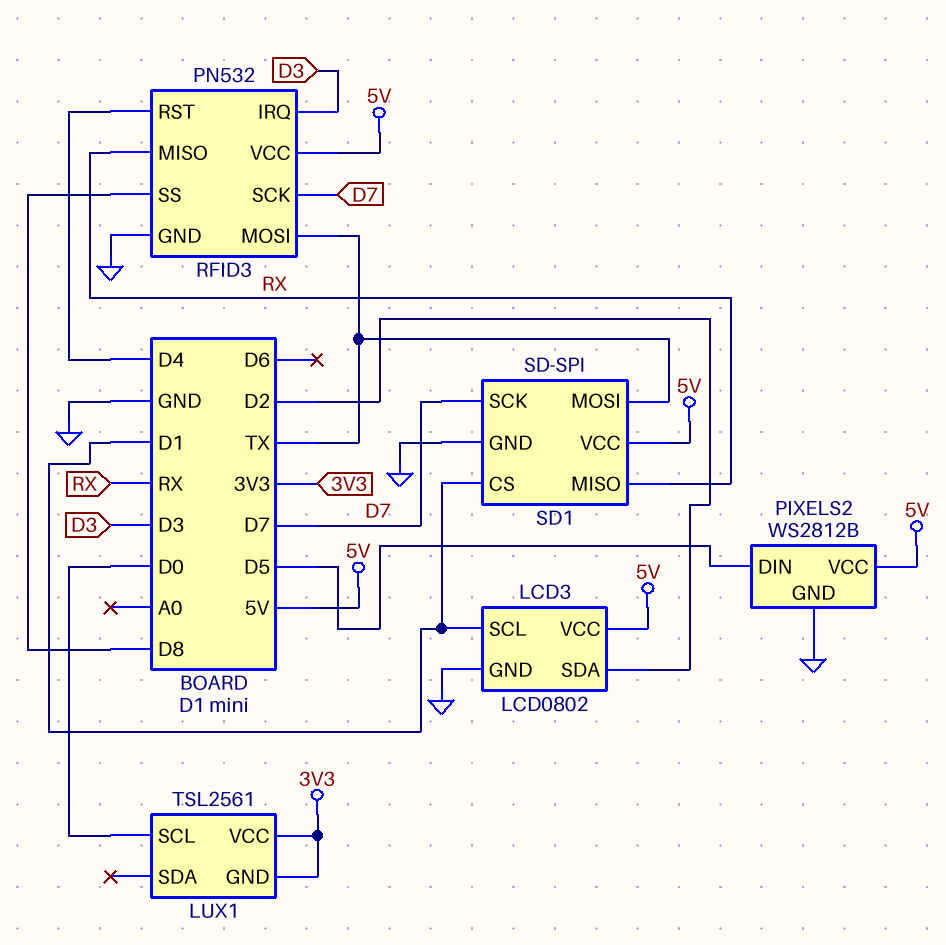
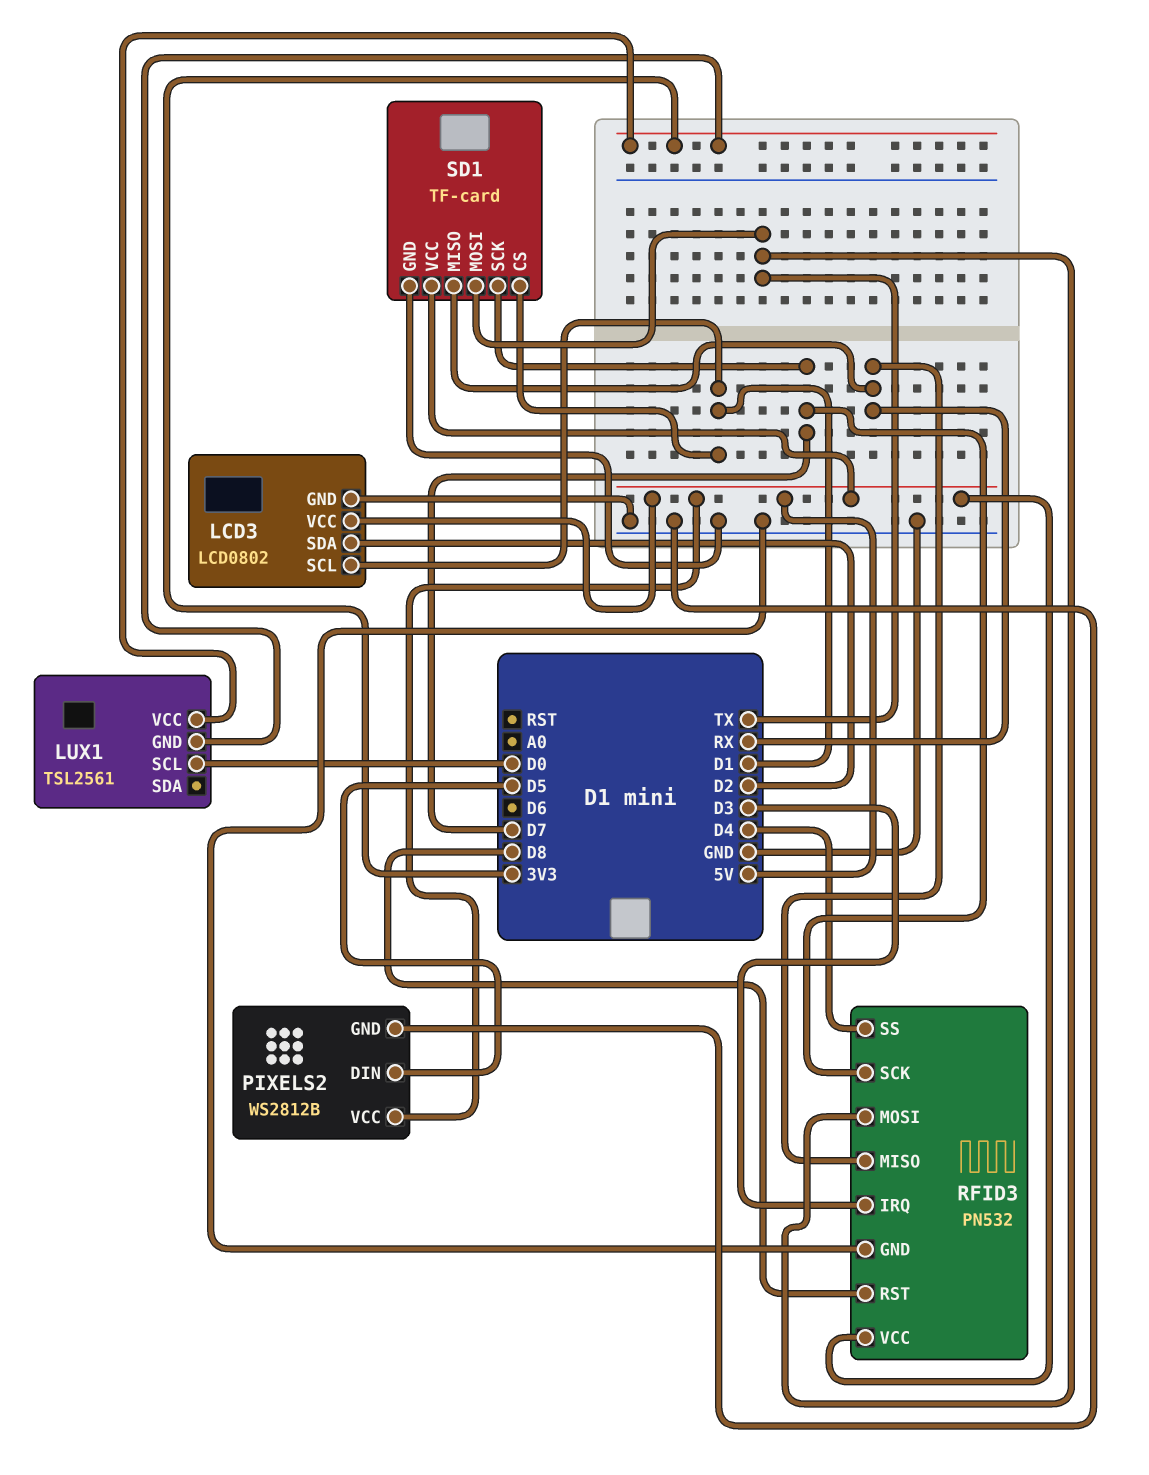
RFID3 pin RST: D4 -> D8
RFID3 pin SS: D8 -> D4
SD1: SD-SPI -> TF-card

